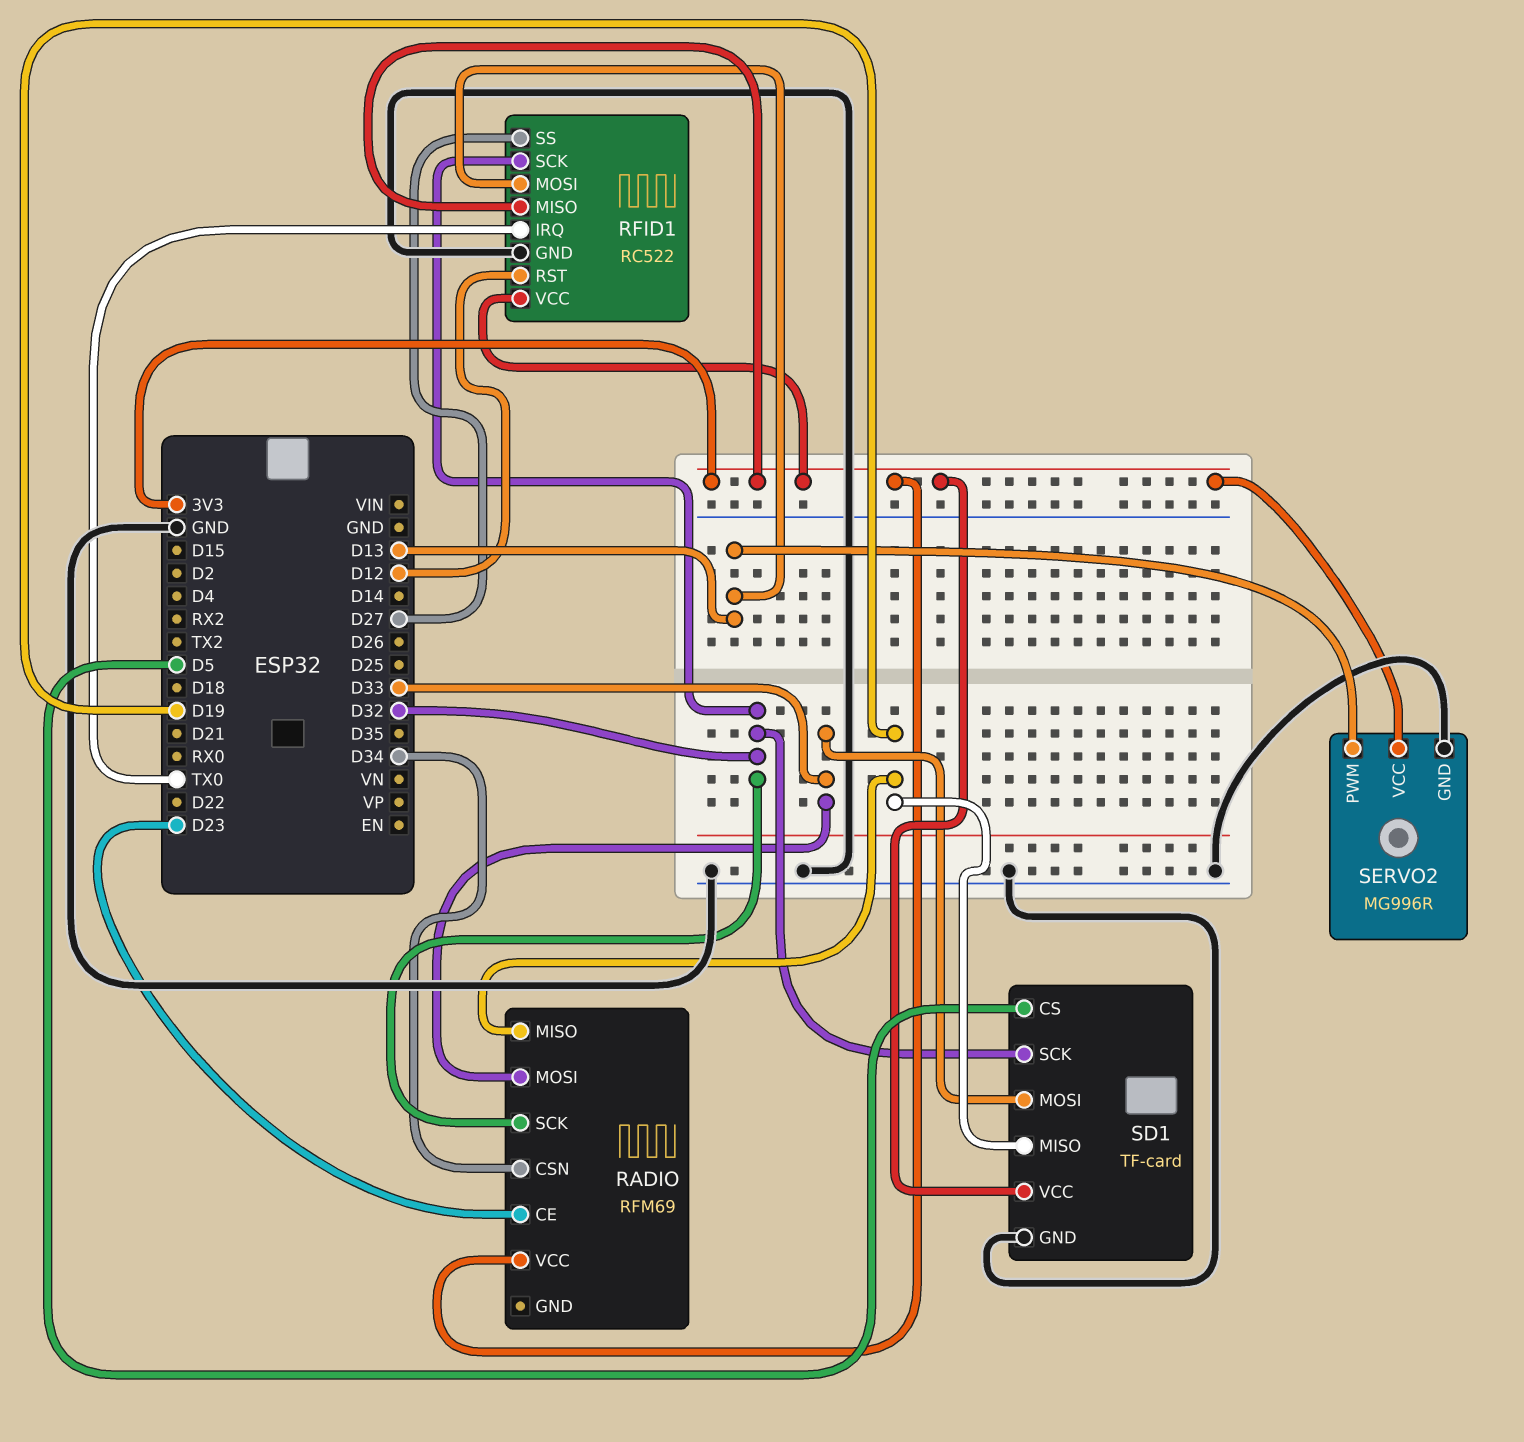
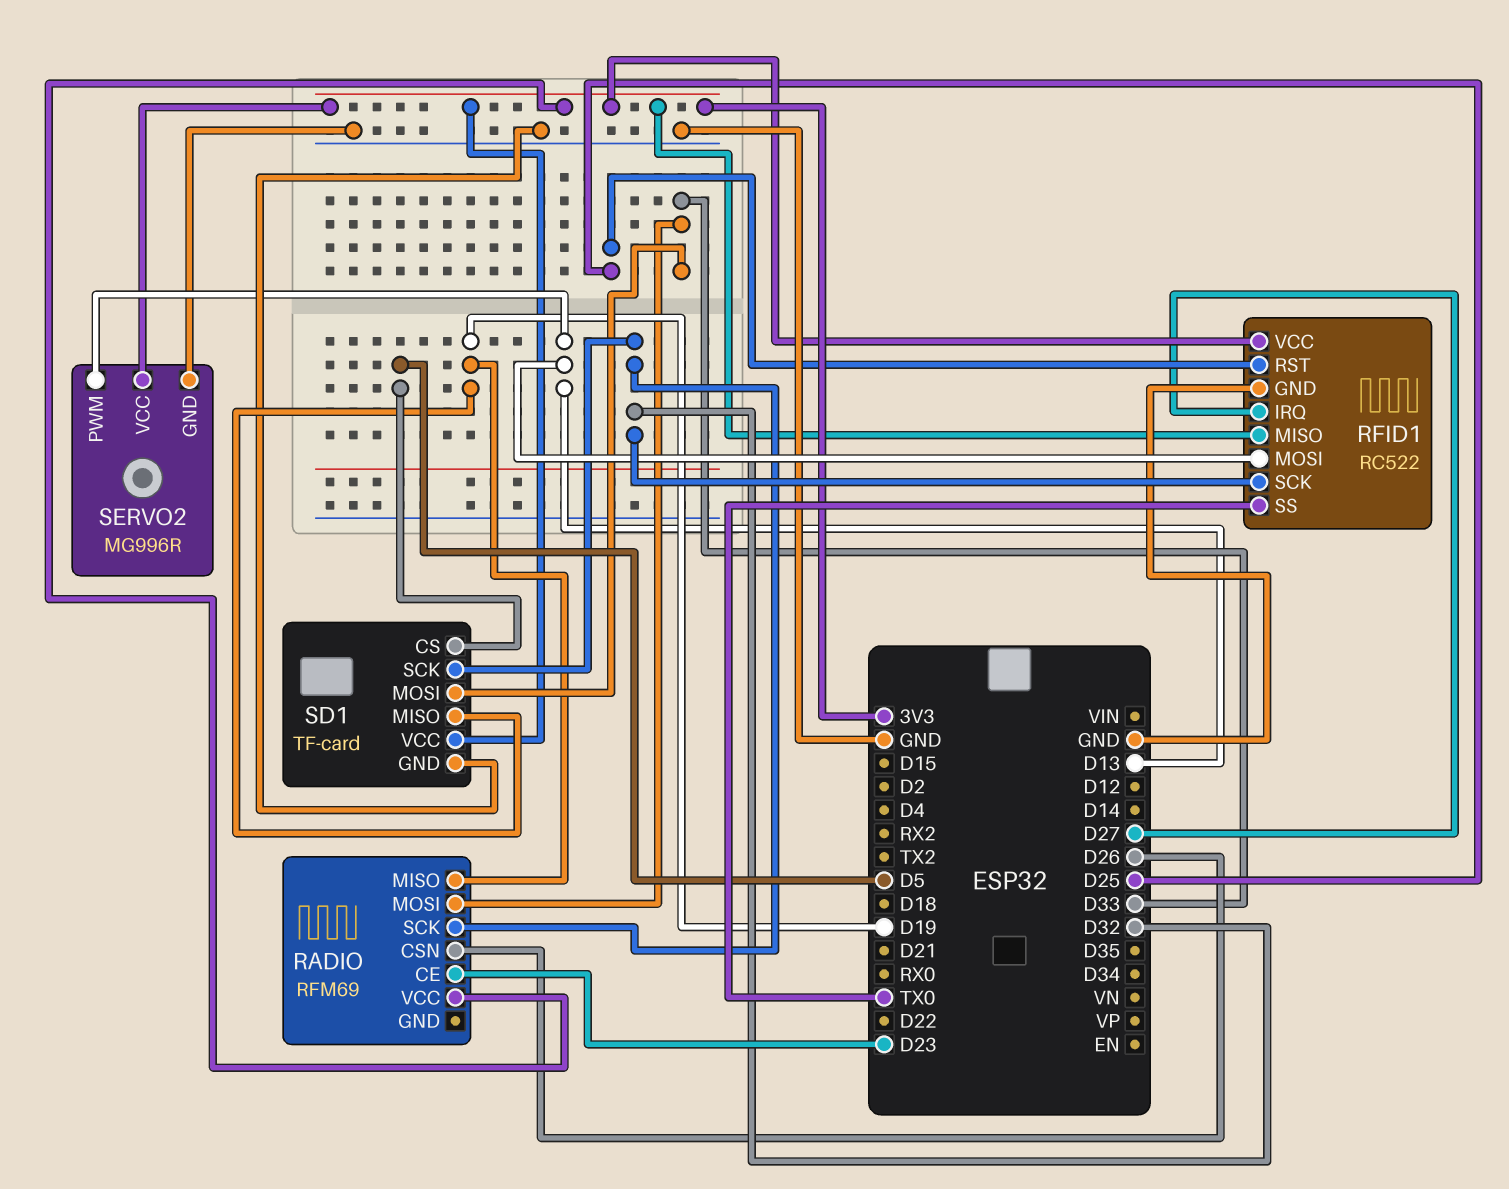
RADIO pin CSN: D34 -> D26
RFID1 pin IRQ: TX0 -> D27
RFID1 pin RST: D12 -> D25
RFID1 pin SS: D27 -> TX0

